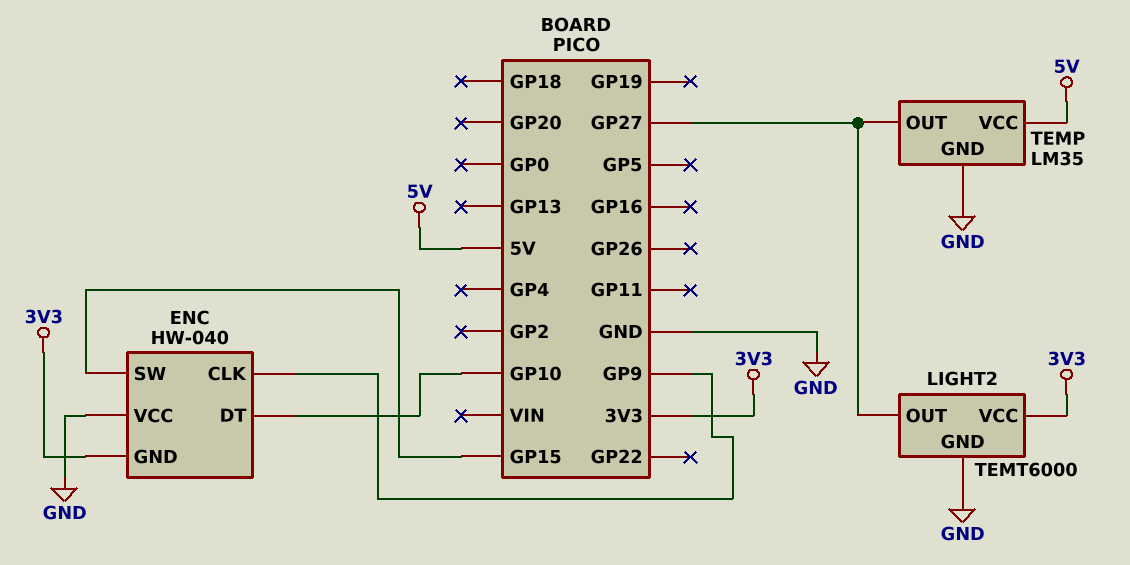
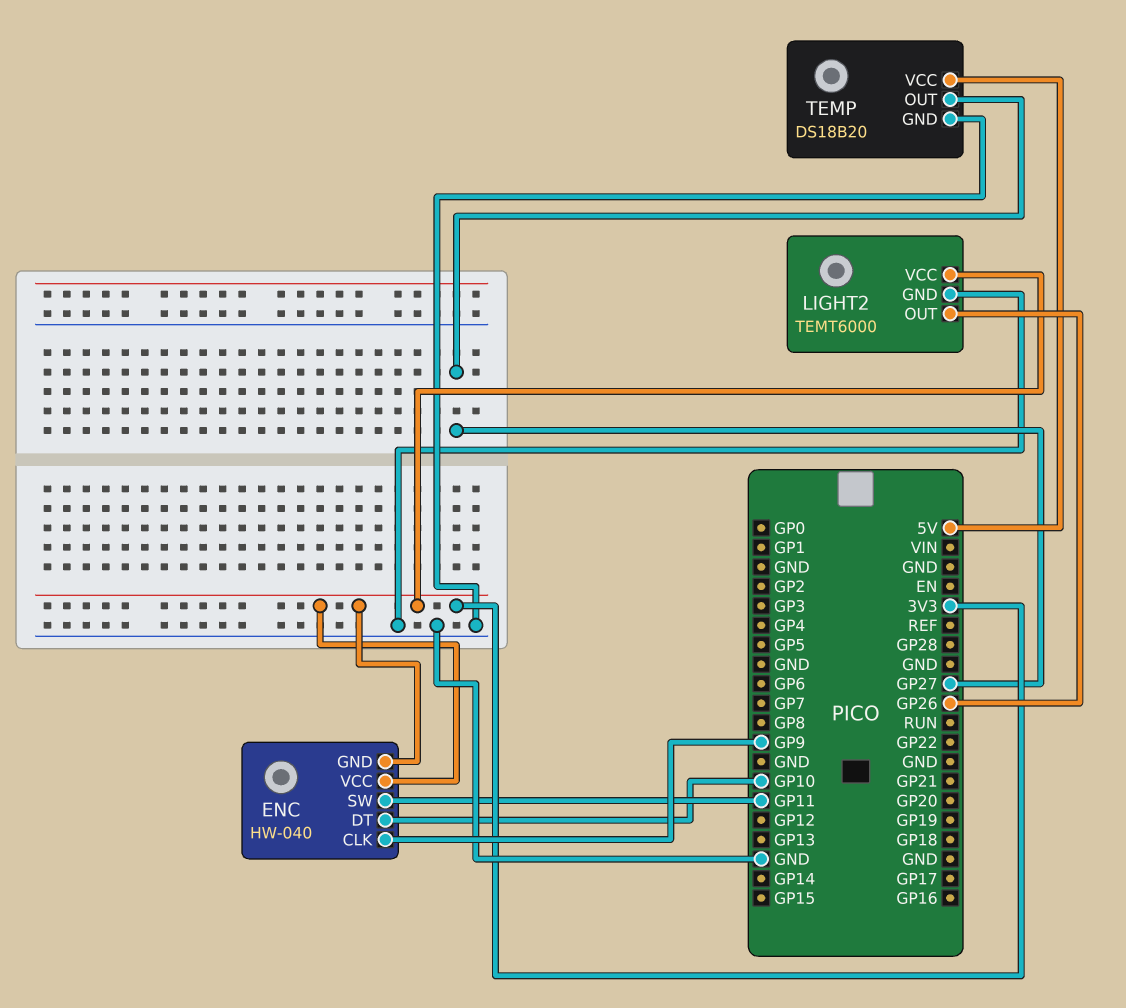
ENC pin SW: GP15 -> GP11
ENC pin VCC: GND -> 3V3
LIGHT2 pin OUT: GP27 -> GP26
TEMP: LM35 -> DS18B20

